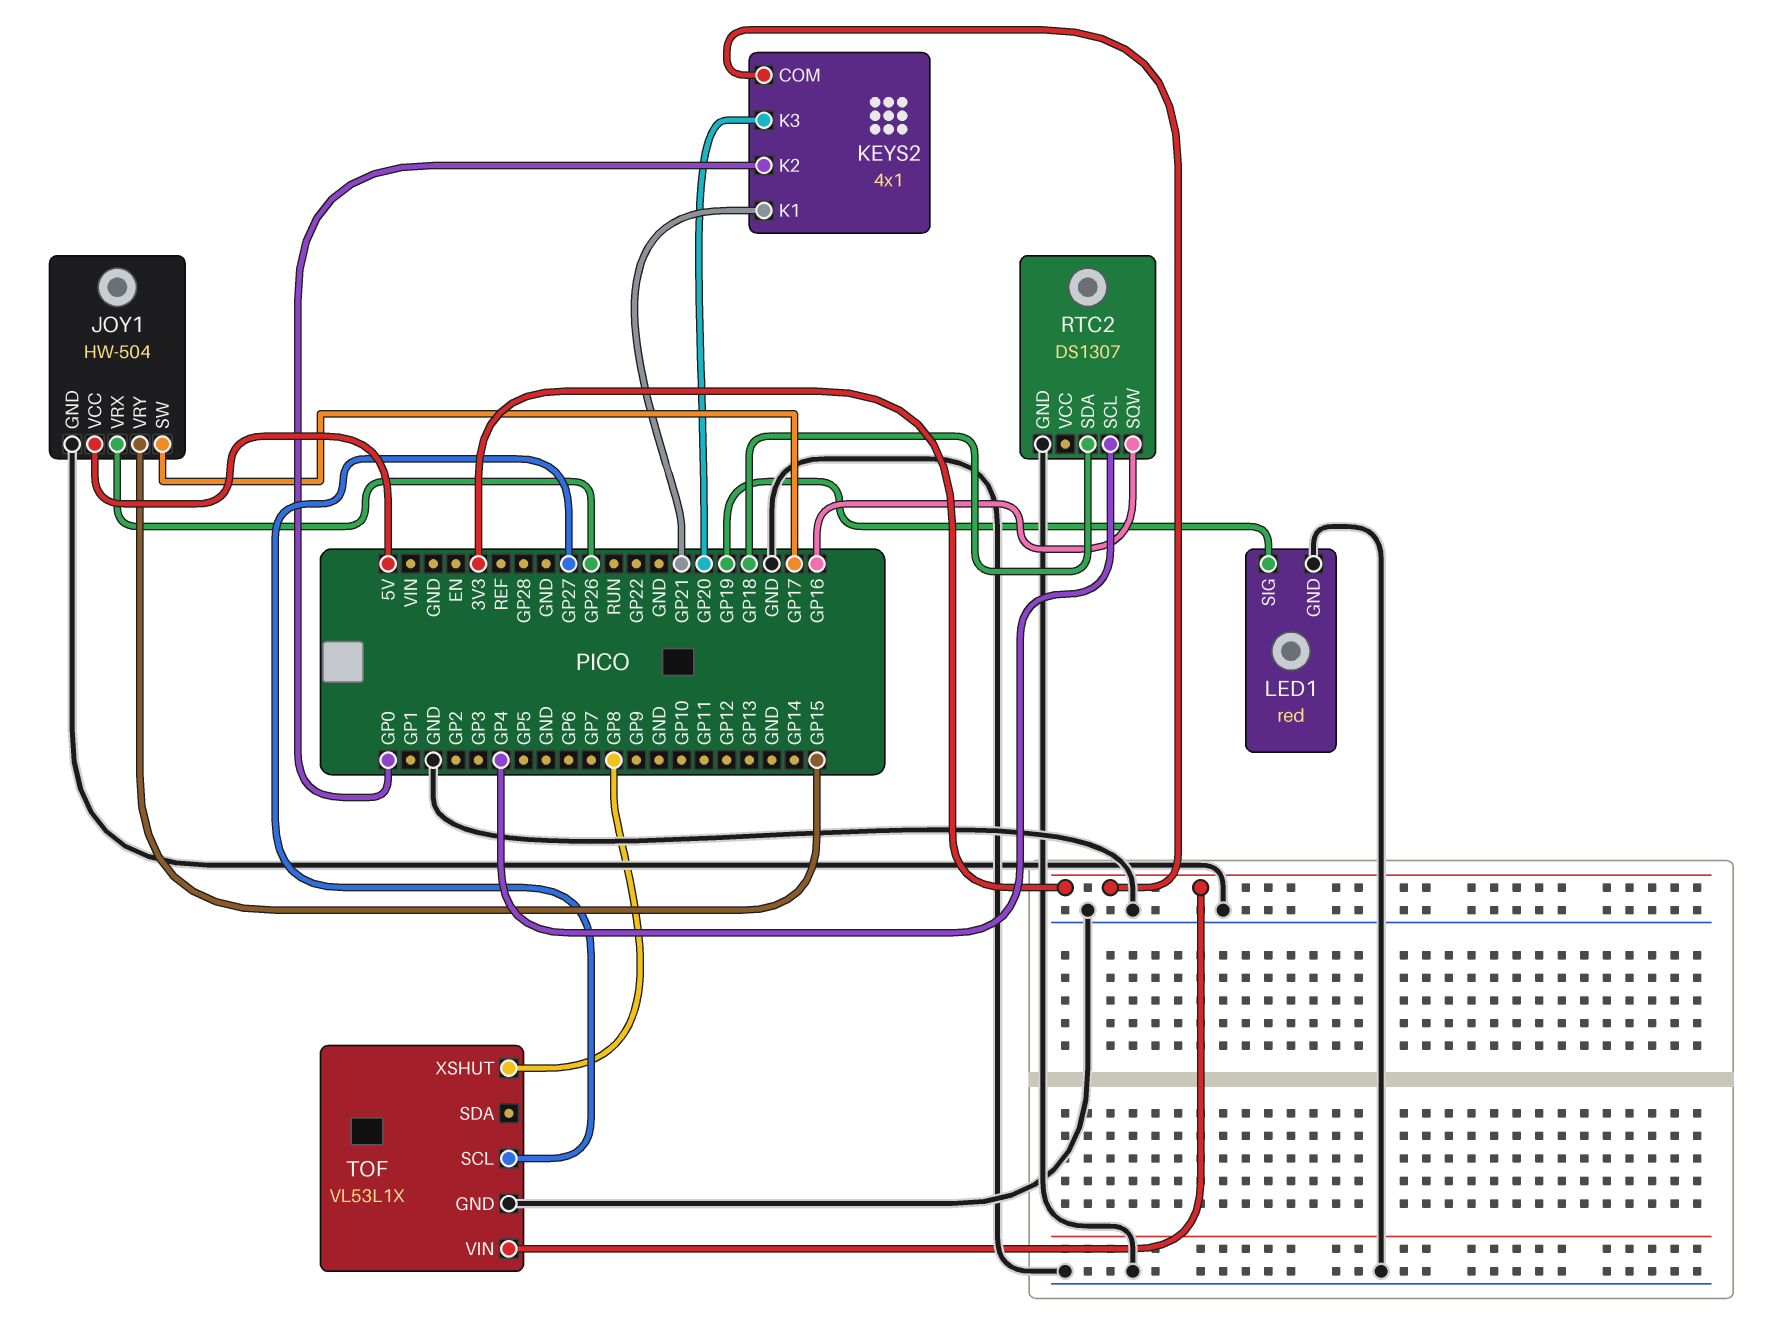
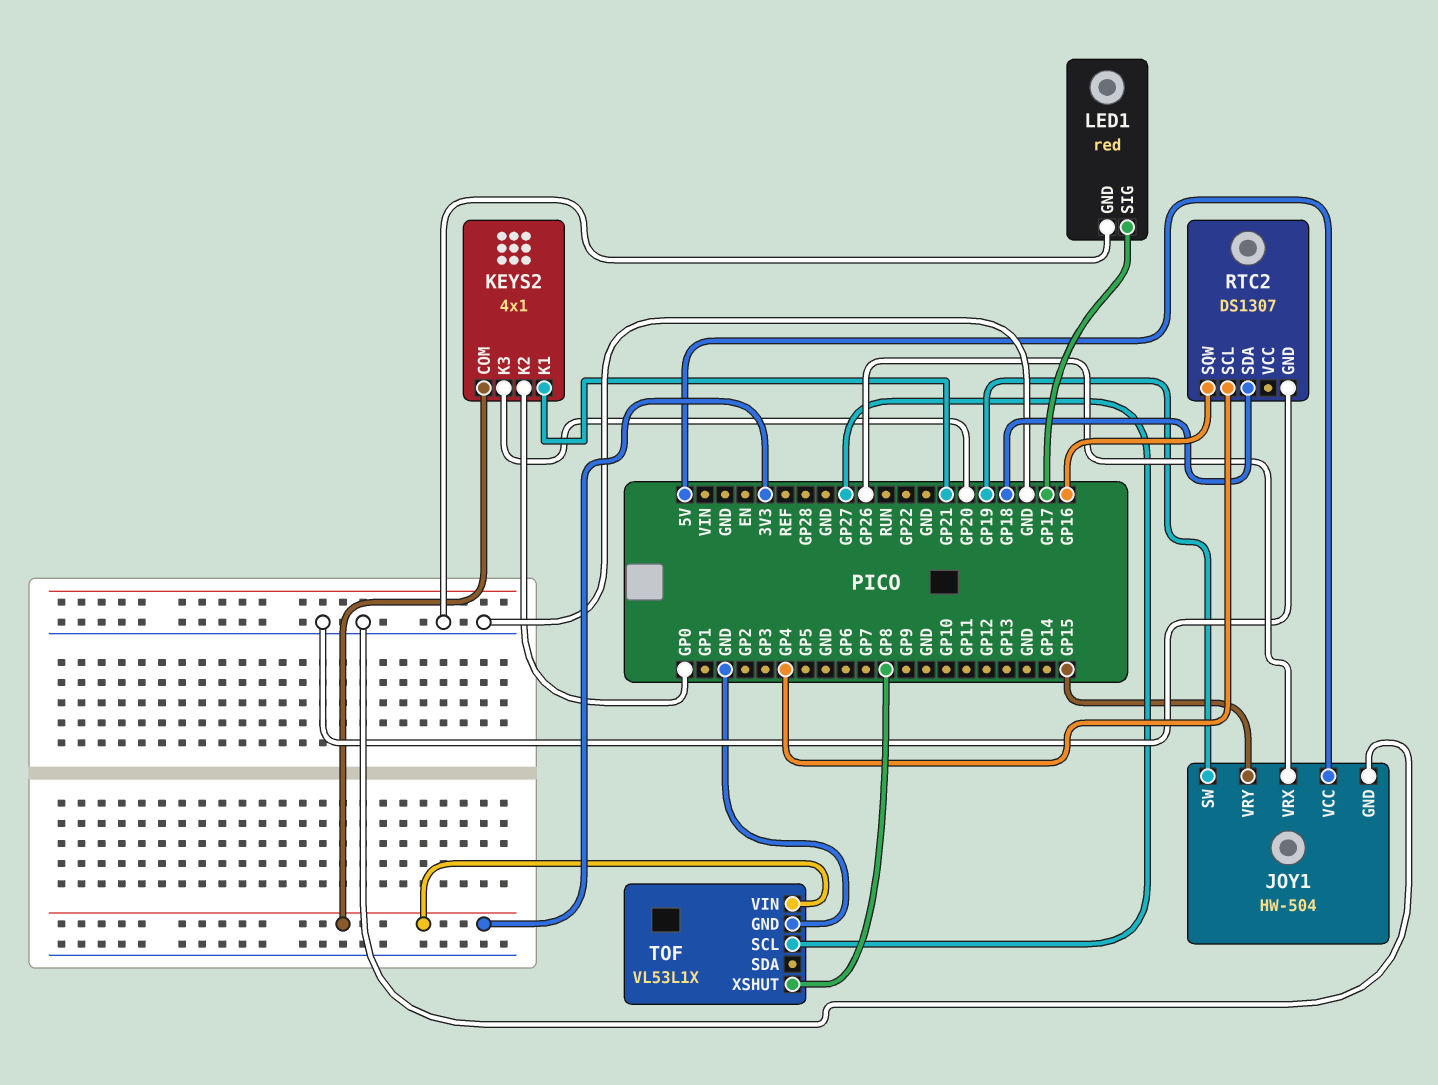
JOY1 pin SW: GP17 -> GP19
LED1 pin SIG: GP19 -> GP17

